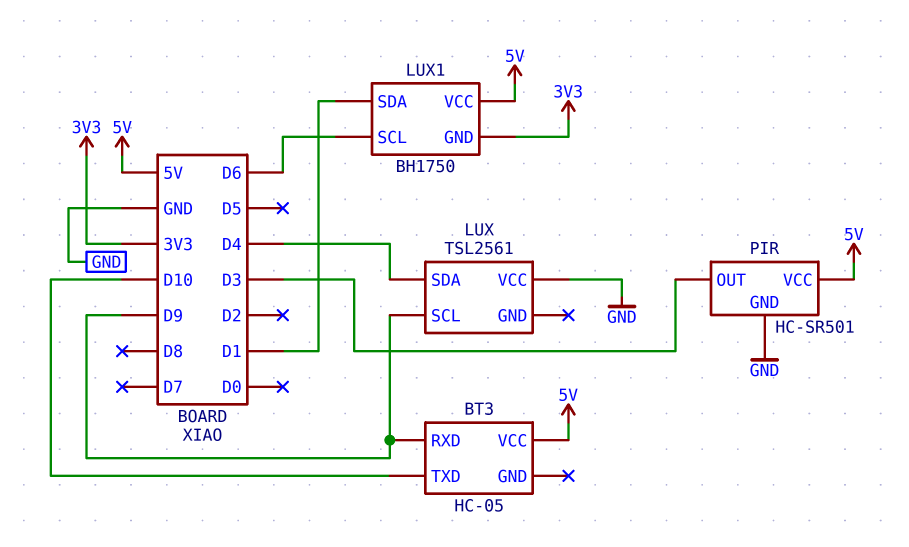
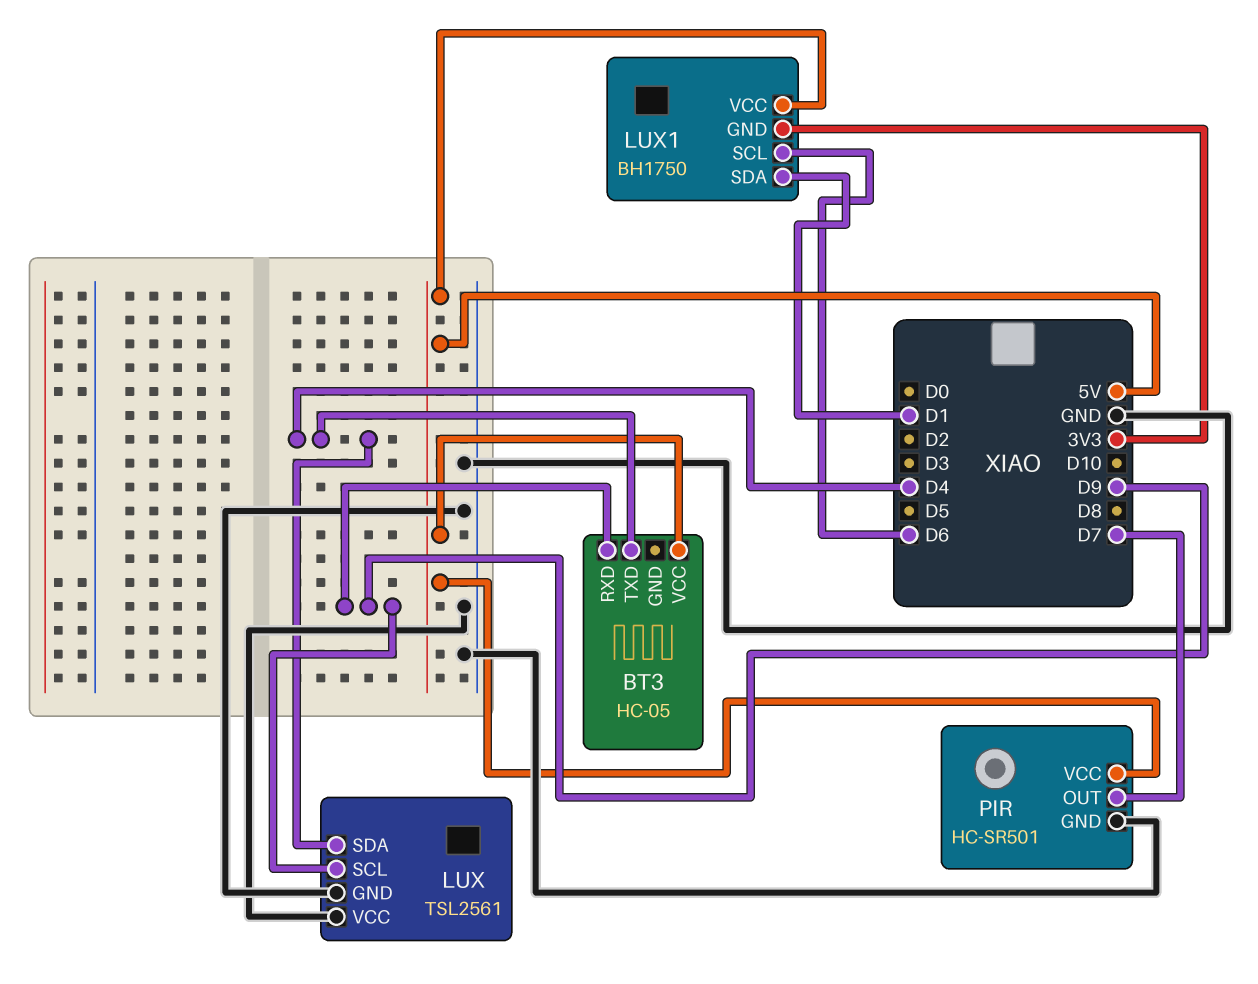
BT3 pin TXD: D10 -> D4
LUX pin GND: none -> GND
PIR pin OUT: D3 -> D7

